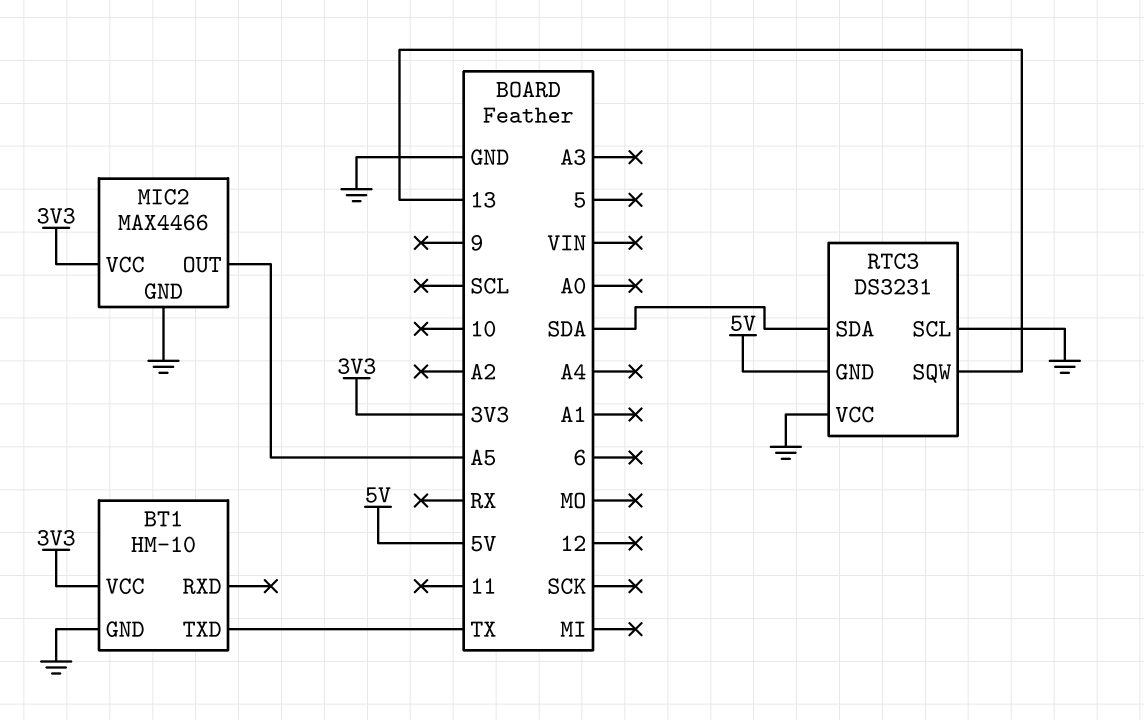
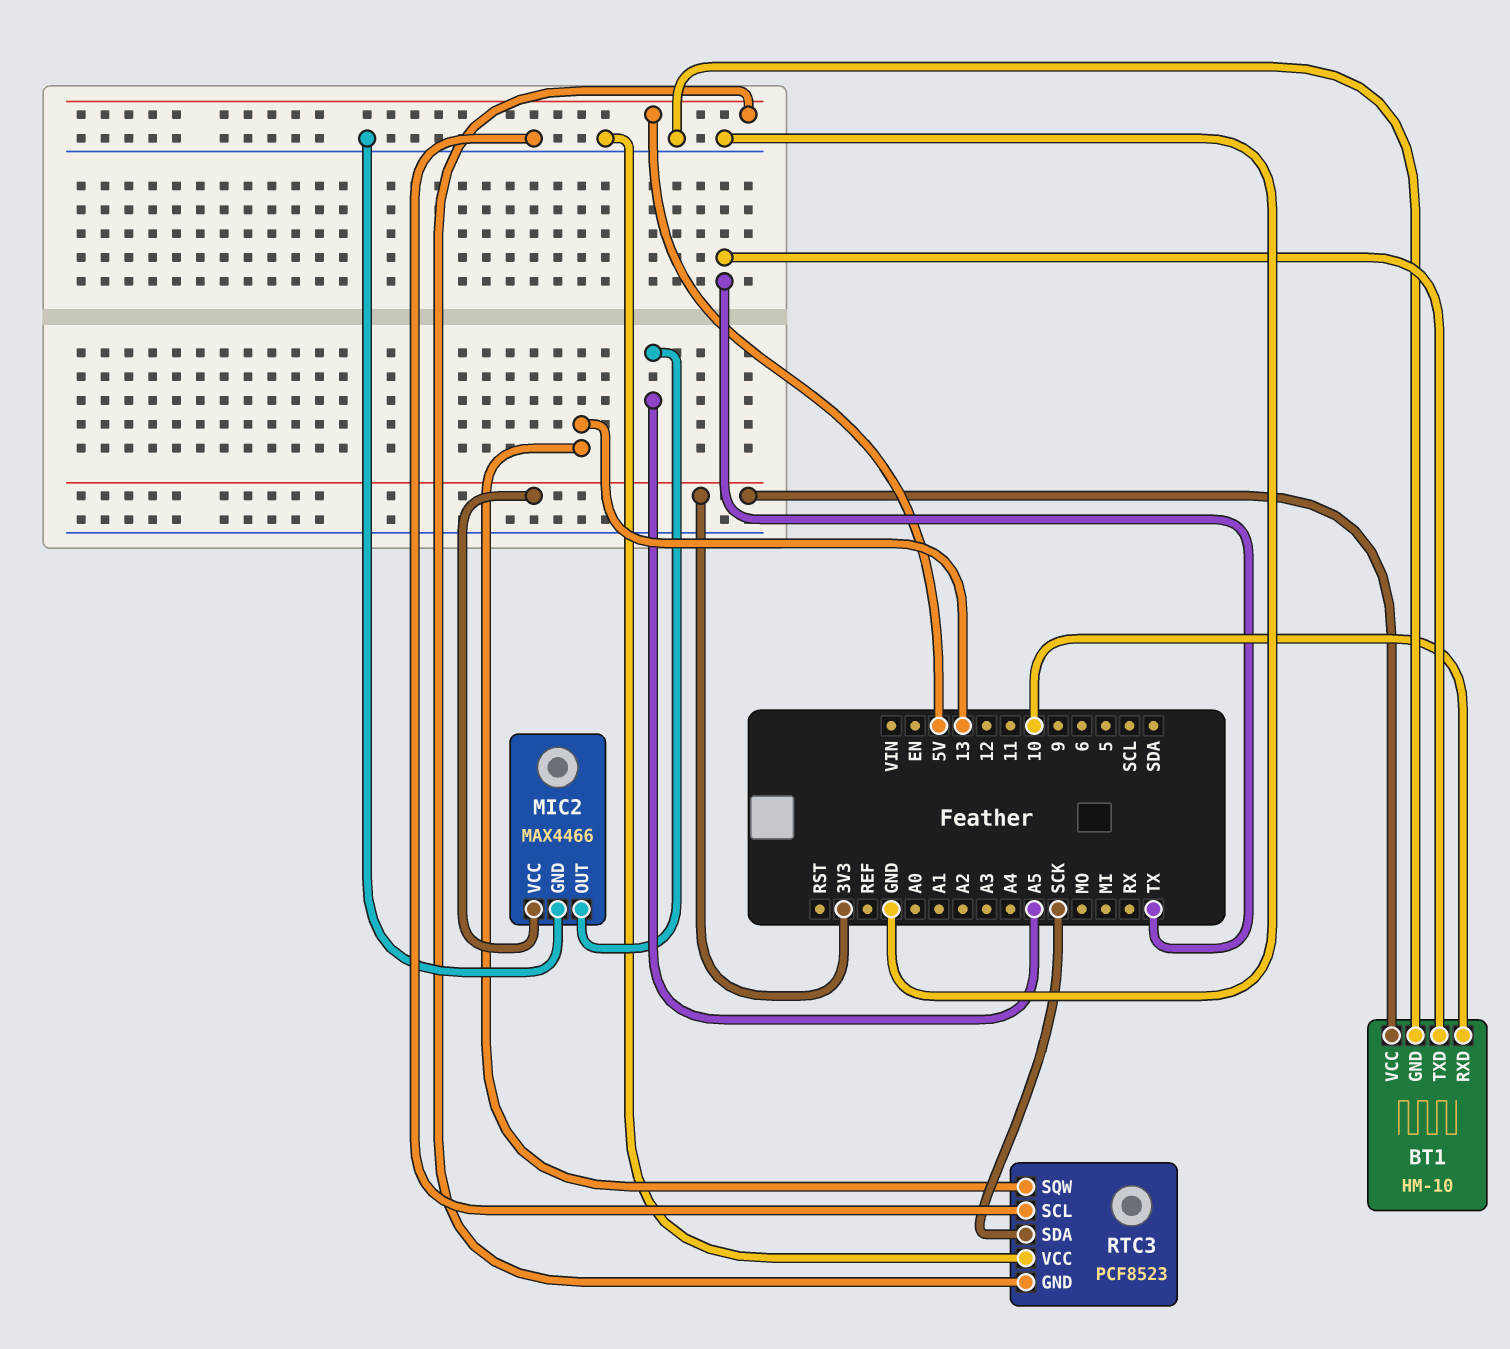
BT1 pin RXD: none -> 10
RTC3: DS3231 -> PCF8523
RTC3 pin SDA: SDA -> SCK

